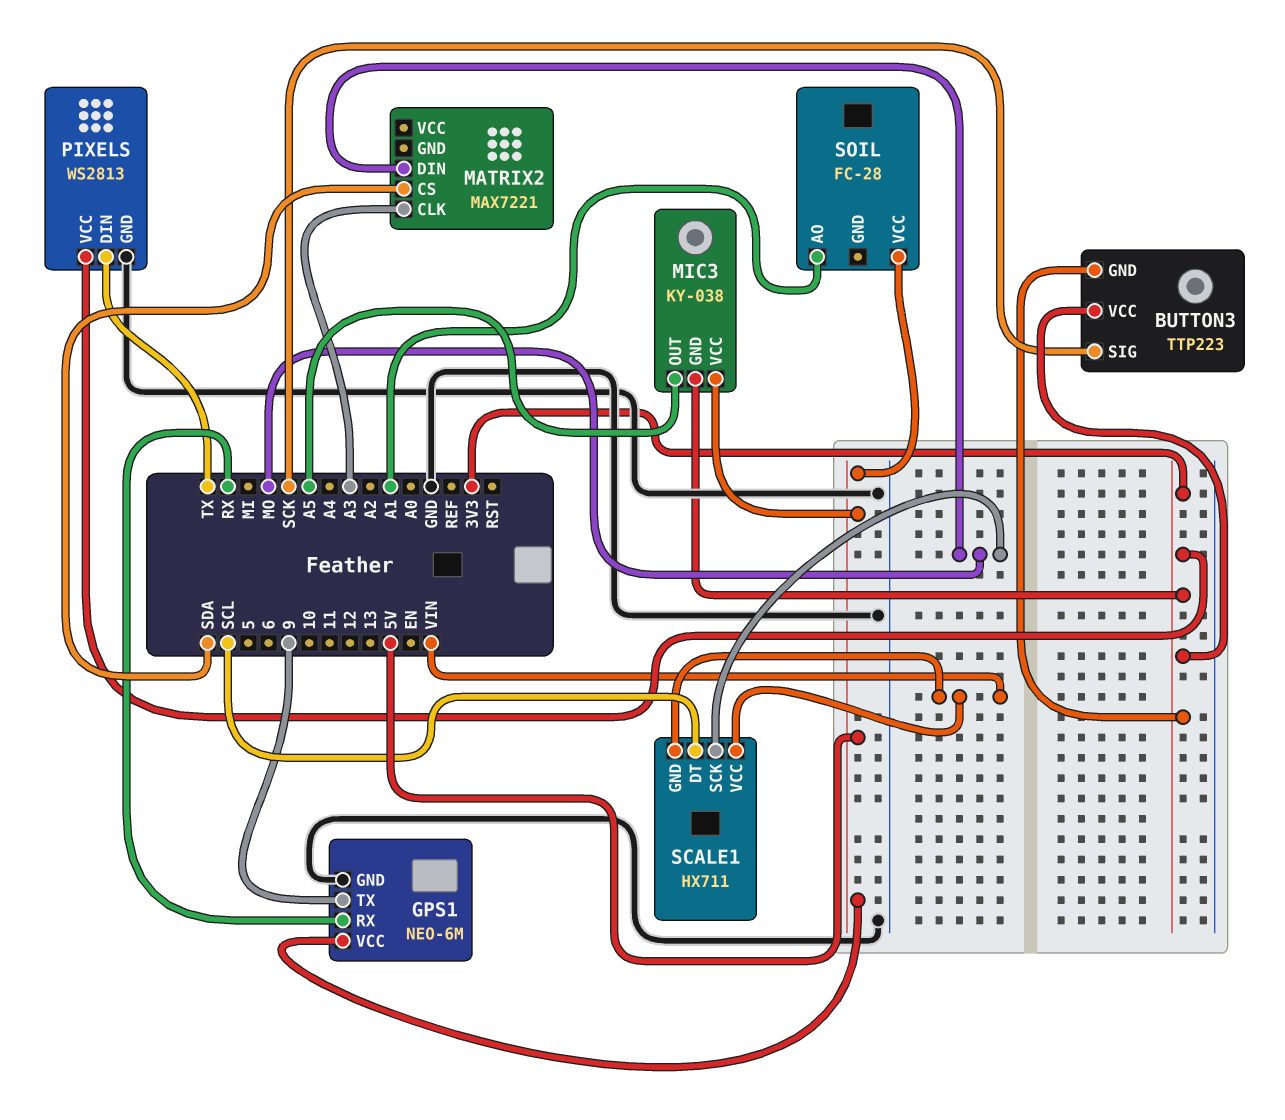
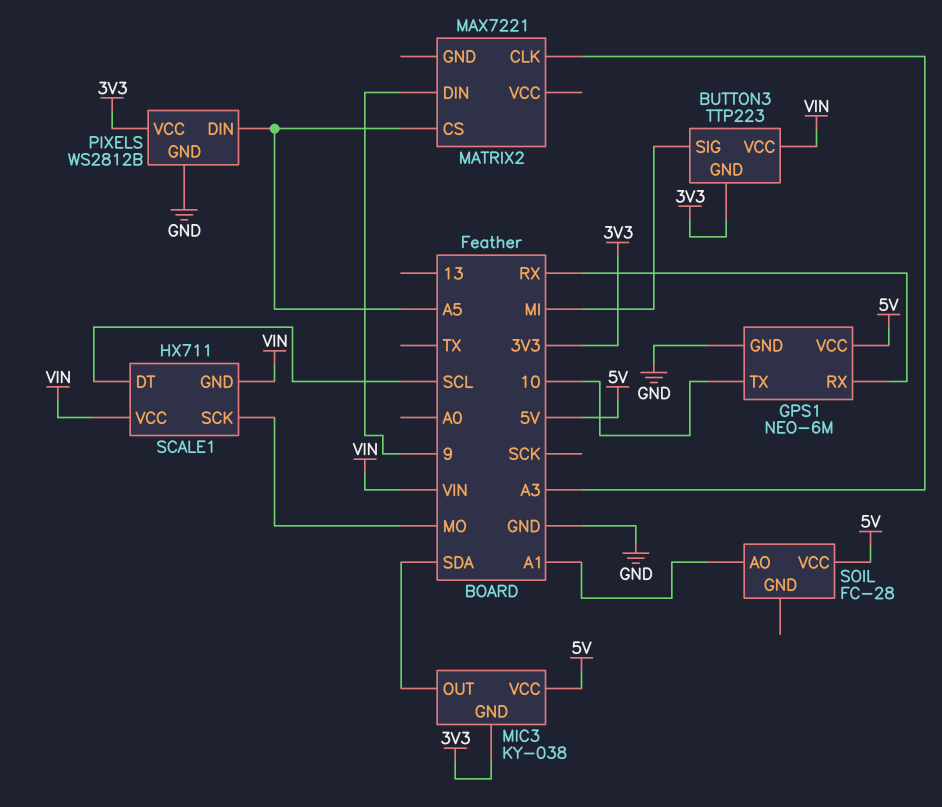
BUTTON3 pin SIG: SCK -> MI
BUTTON3 pin VCC: 3V3 -> VIN
GPS1 pin TX: 9 -> 10
MATRIX2 pin CS: SDA -> A5
MATRIX2 pin DIN: MO -> 9
MIC3 pin OUT: A5 -> SDA
PIXELS: WS2813 -> WS2812B
PIXELS pin DIN: TX -> A5

